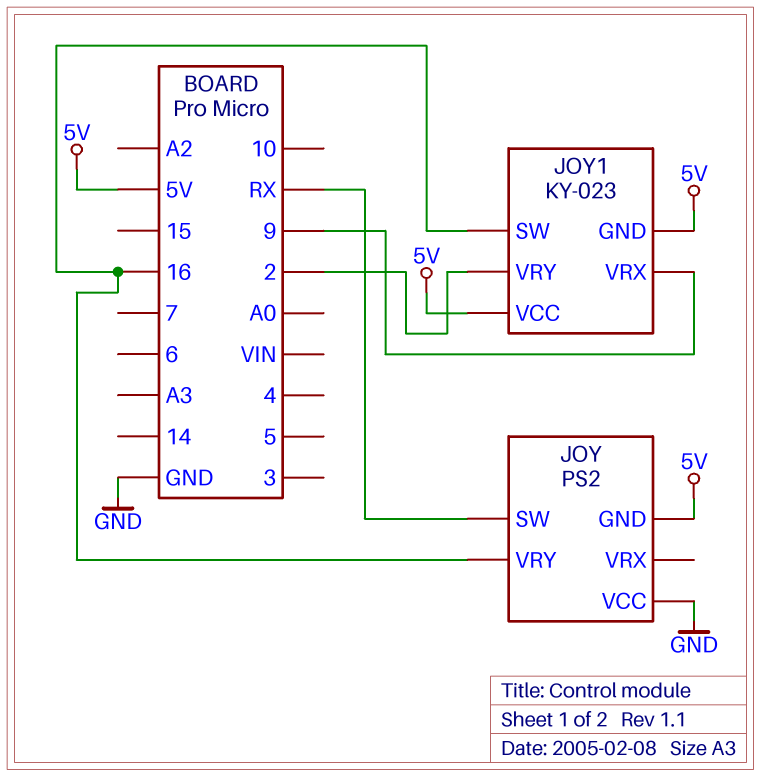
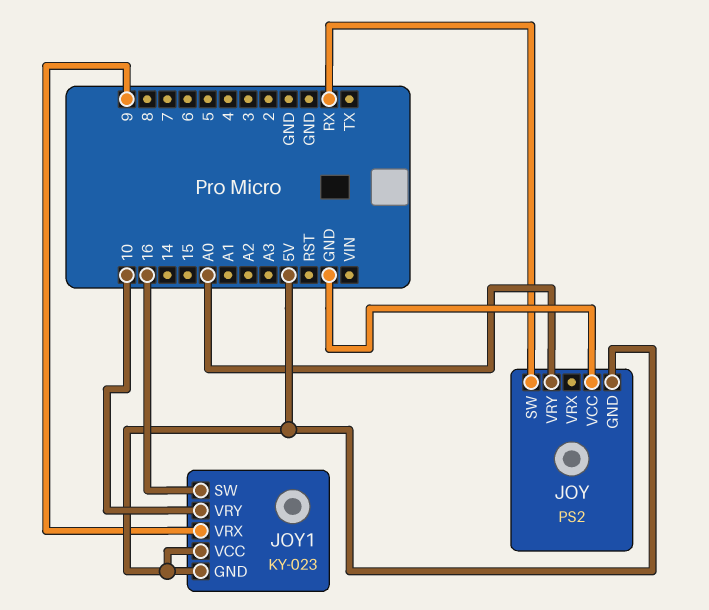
JOY pin VRY: 16 -> A0
JOY1 pin VRY: 2 -> 10

